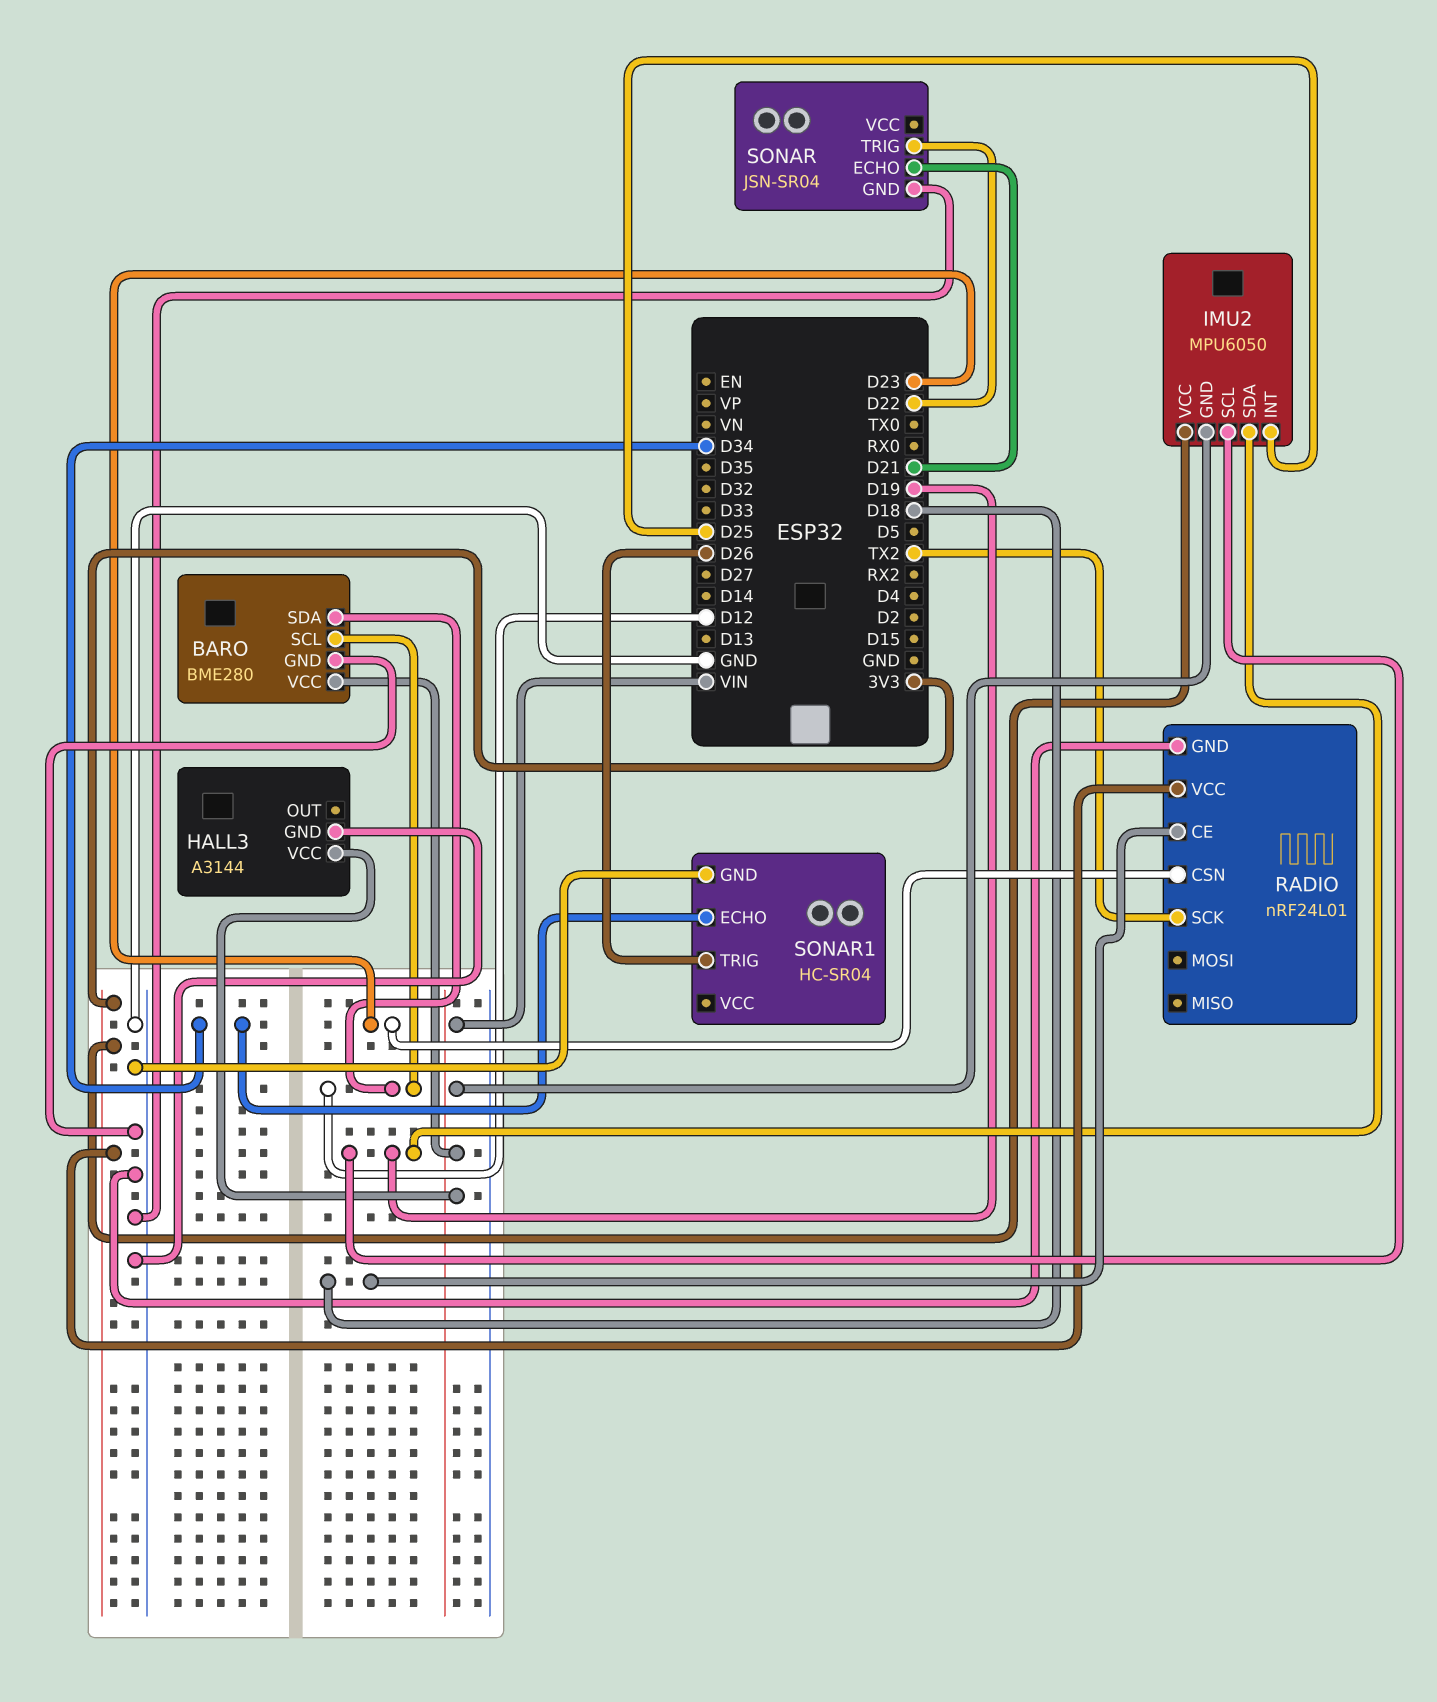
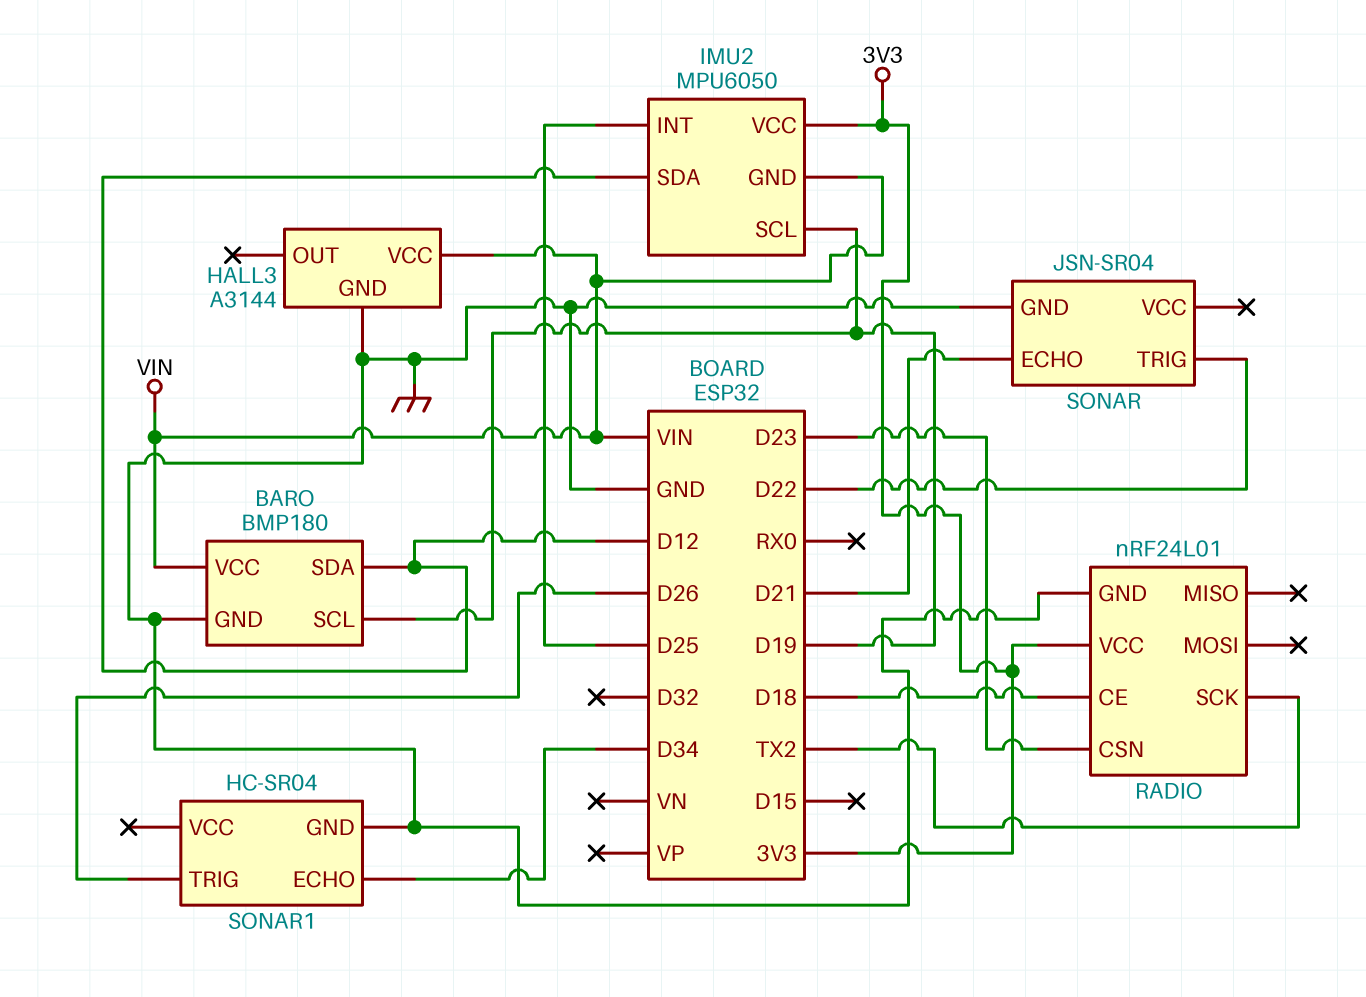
BARO: BME280 -> BMP180
BARO pin SCL: D12 -> D19
IMU2 pin SDA: D19 -> D12

